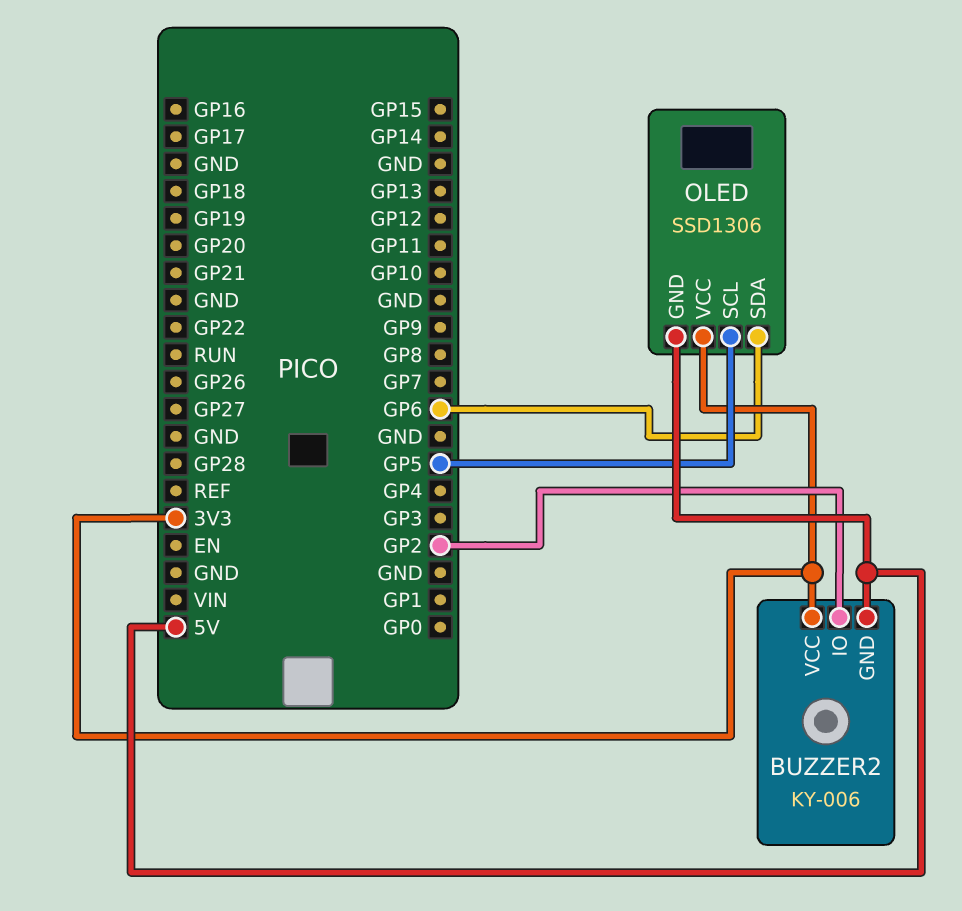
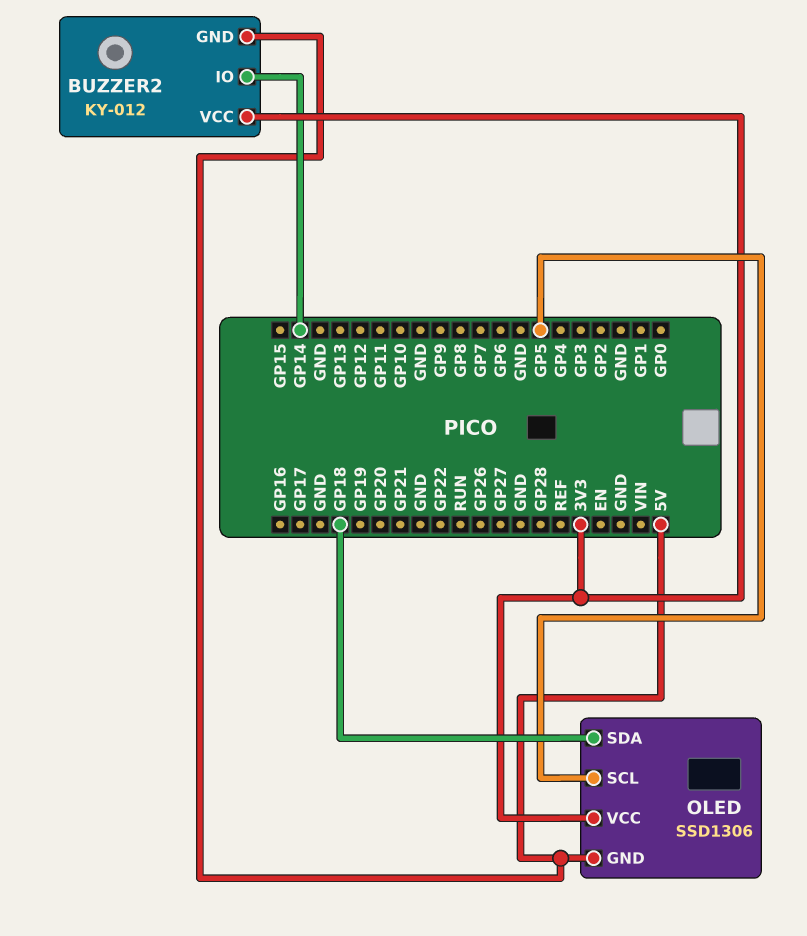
BUZZER2: KY-006 -> KY-012
BUZZER2 pin IO: GP2 -> GP14
OLED pin SDA: GP6 -> GP18

